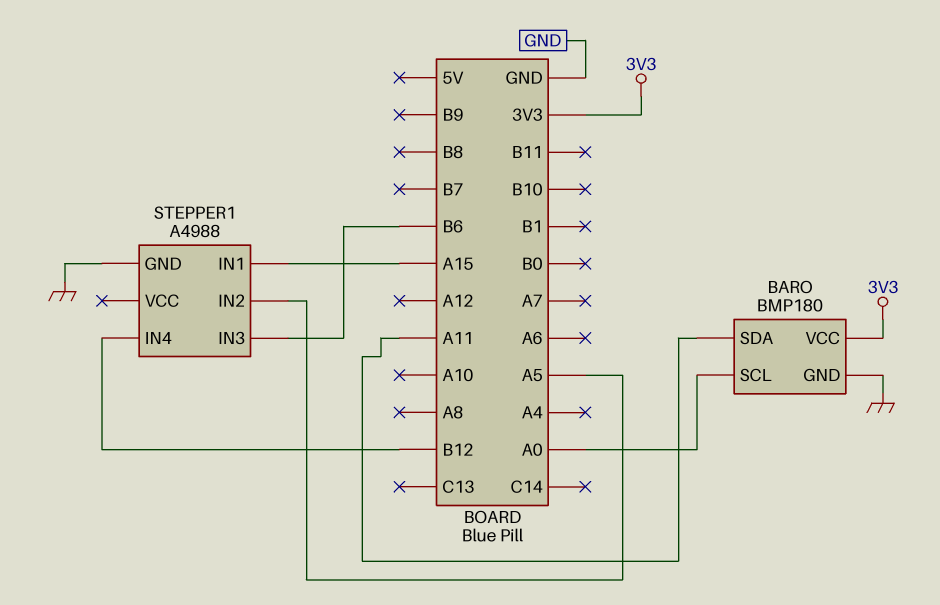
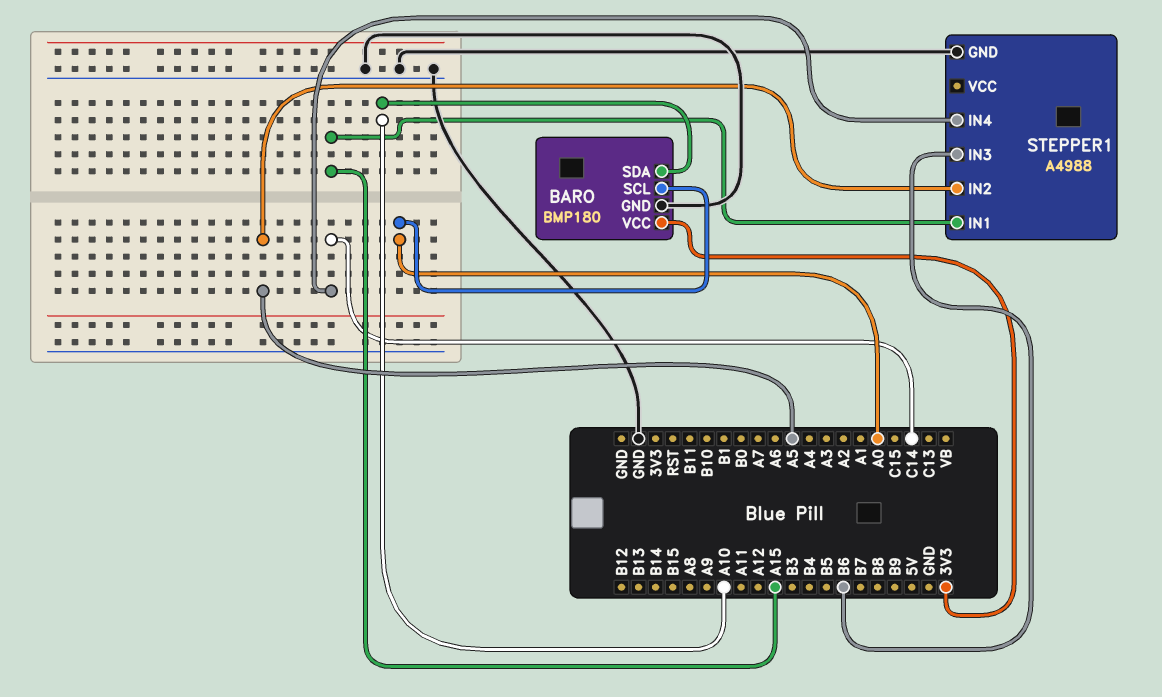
BARO pin SDA: A11 -> A10
STEPPER1 pin IN4: B12 -> C14

